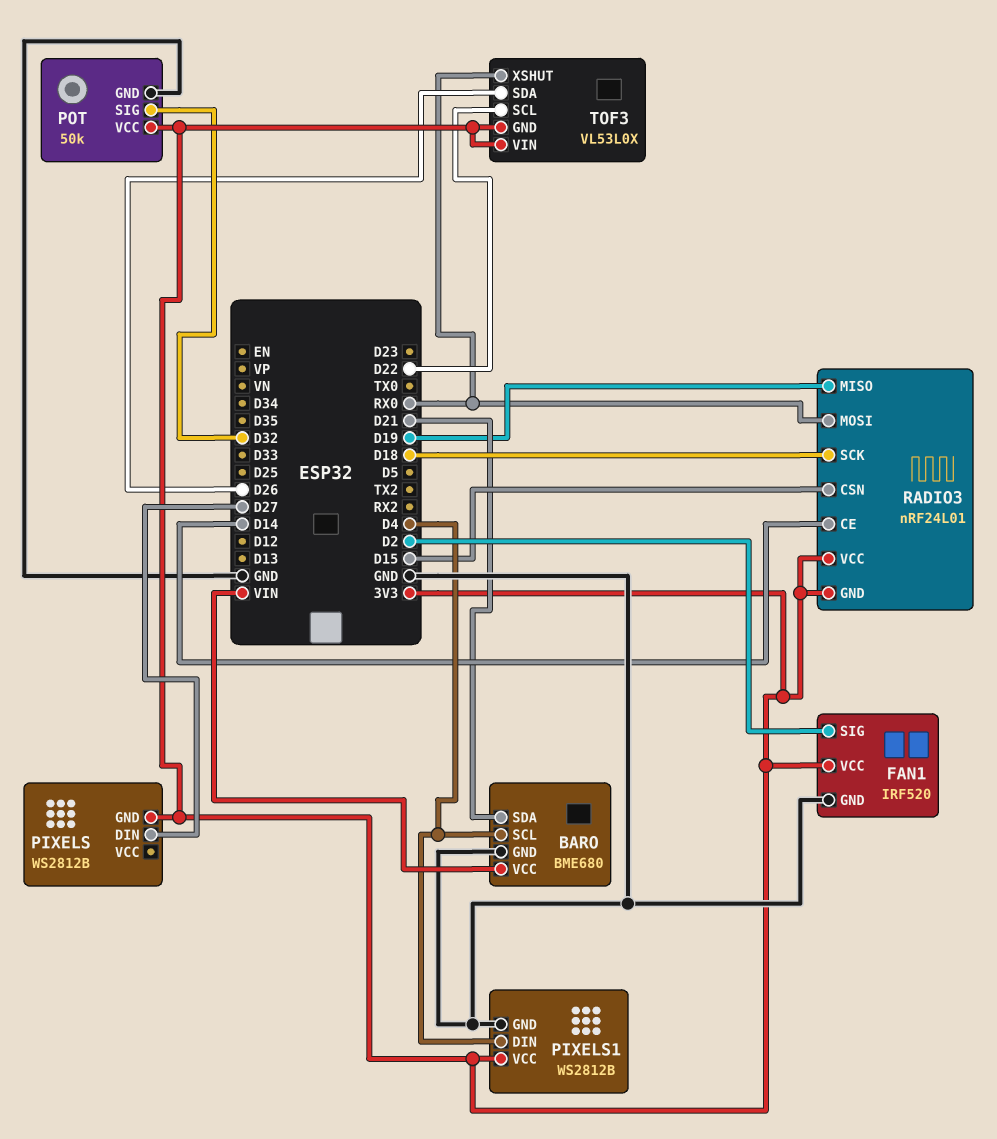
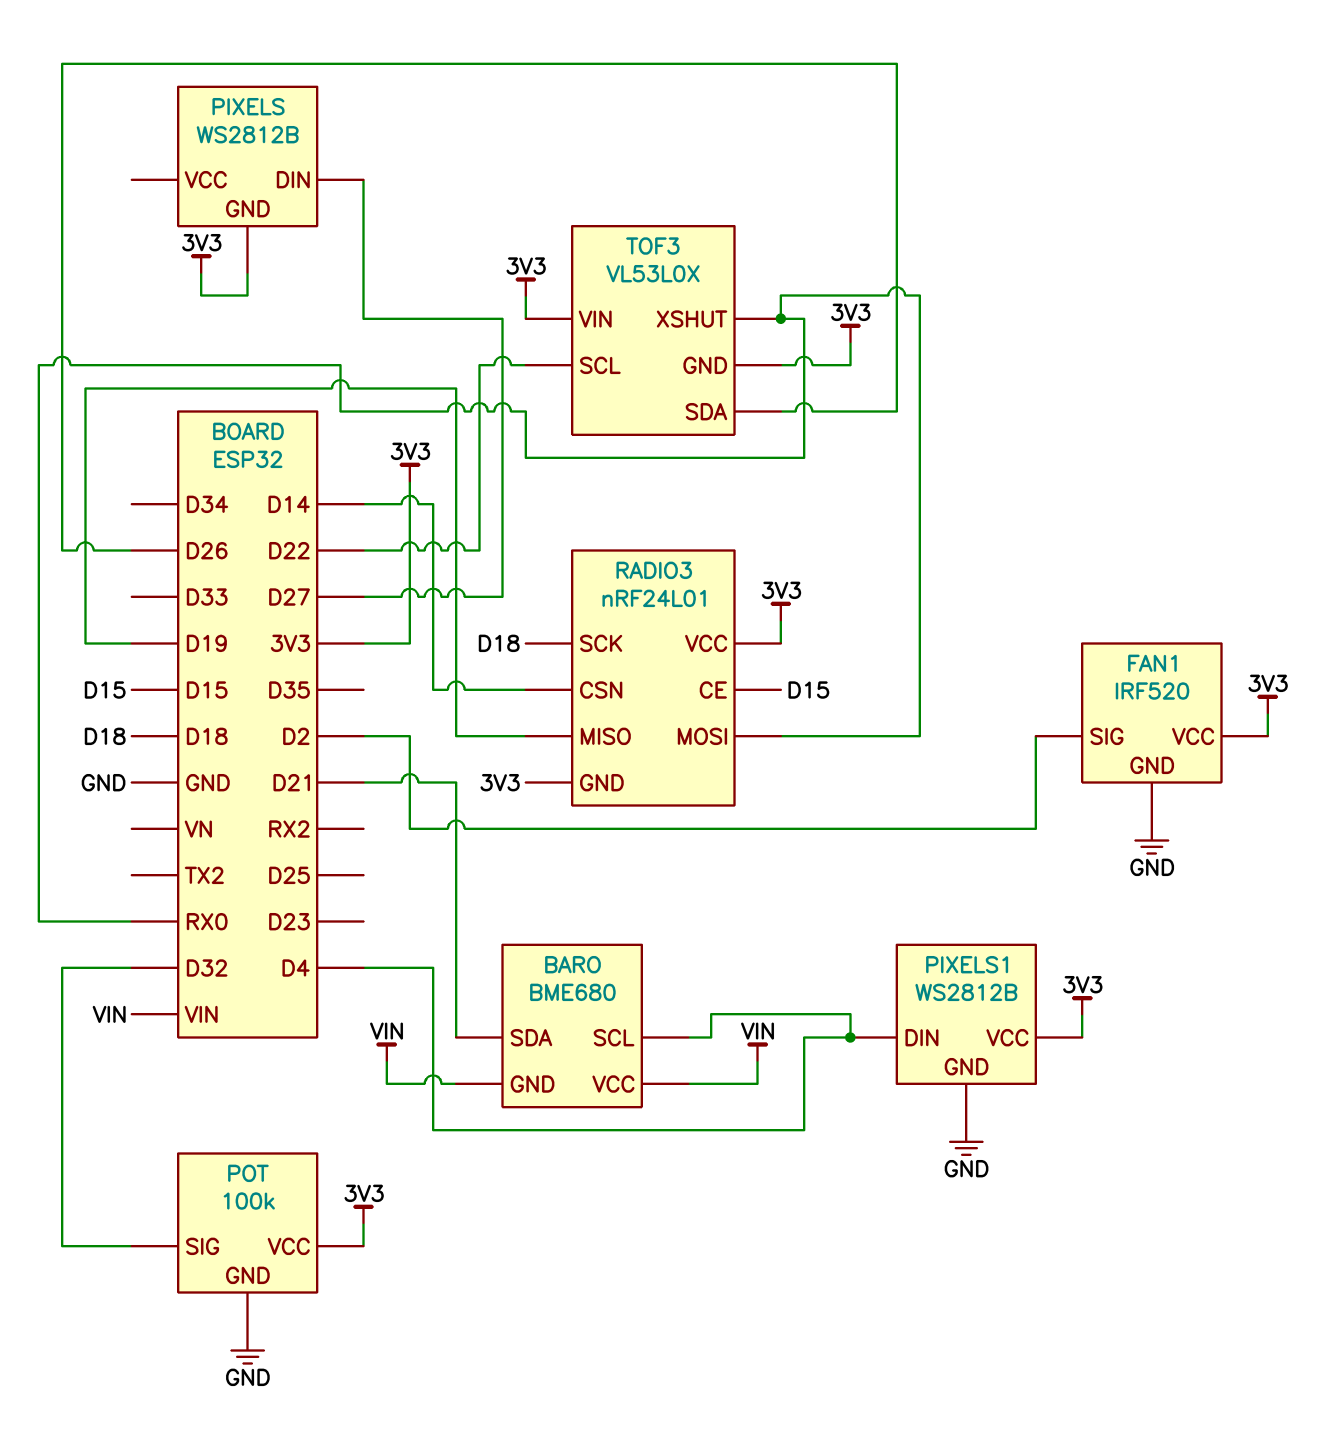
BARO pin GND: GND -> VIN
POT: 50k -> 100k
RADIO3 pin CE: D14 -> D15
RADIO3 pin CSN: D15 -> D14

